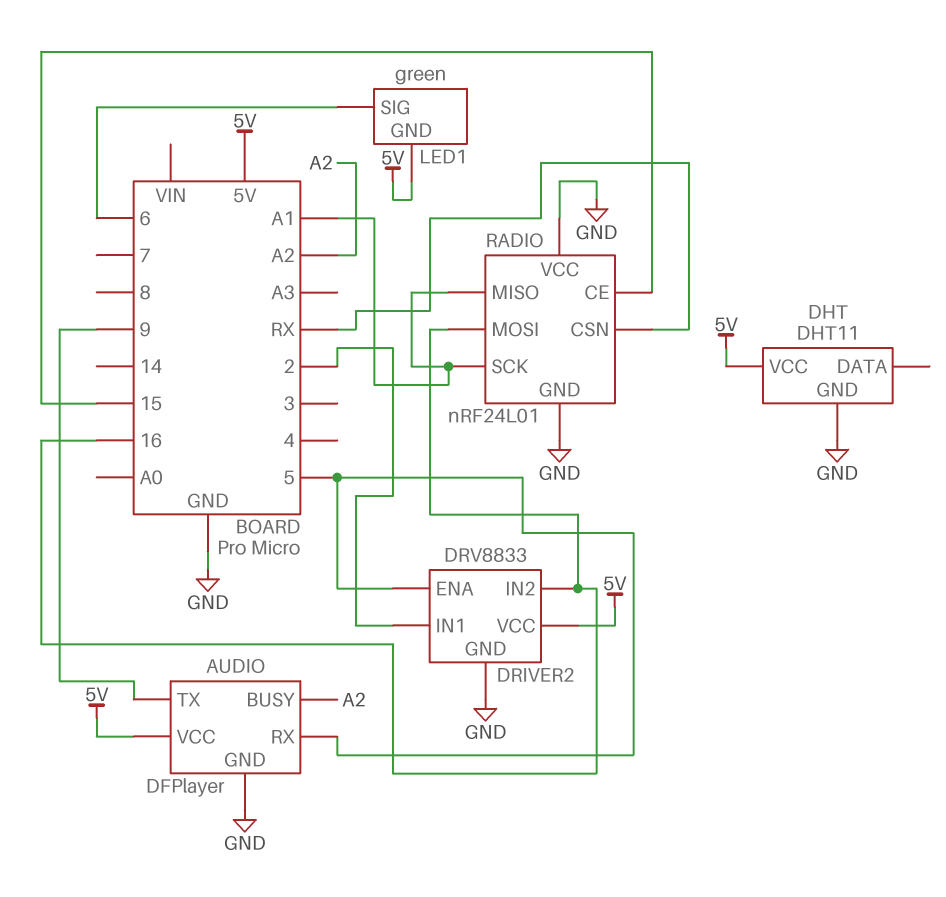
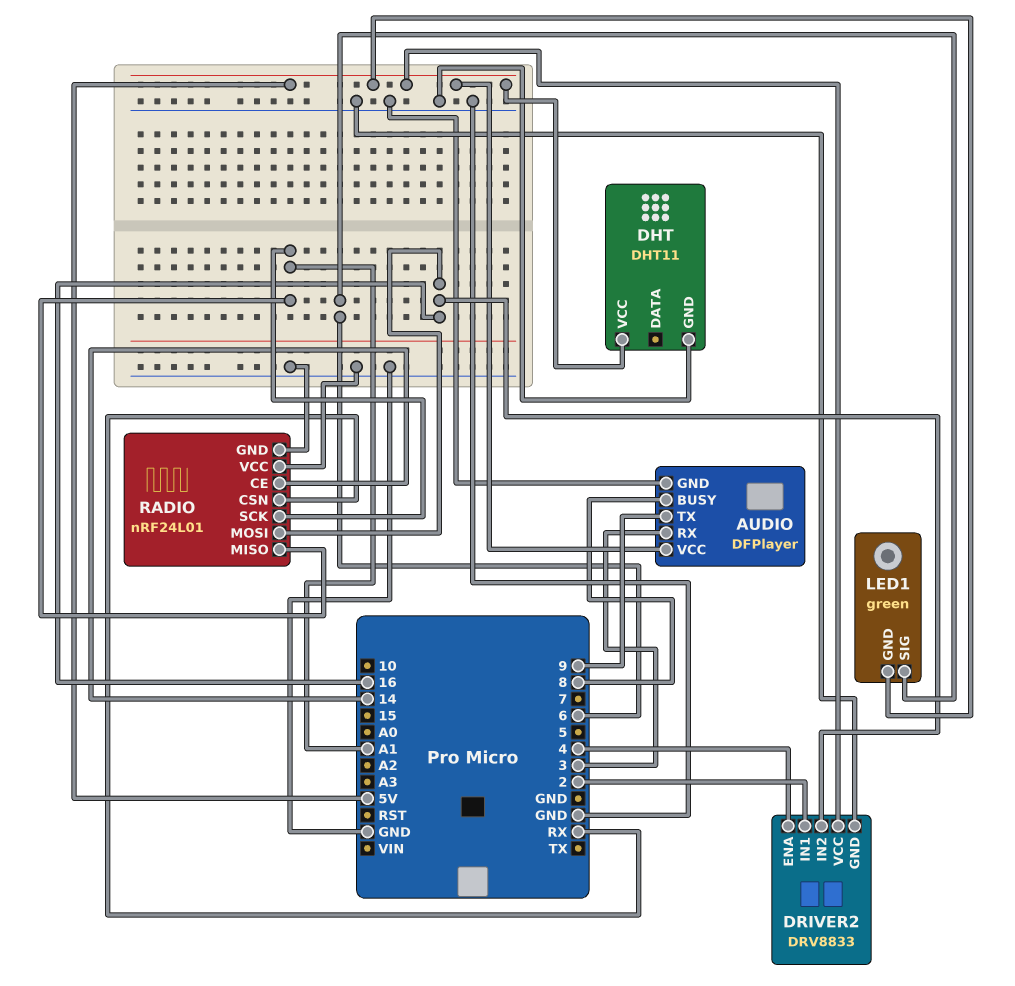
AUDIO pin BUSY: A2 -> 8
AUDIO pin RX: 5 -> 3
DRIVER2 pin ENA: 5 -> 4
RADIO pin CE: 15 -> 14

